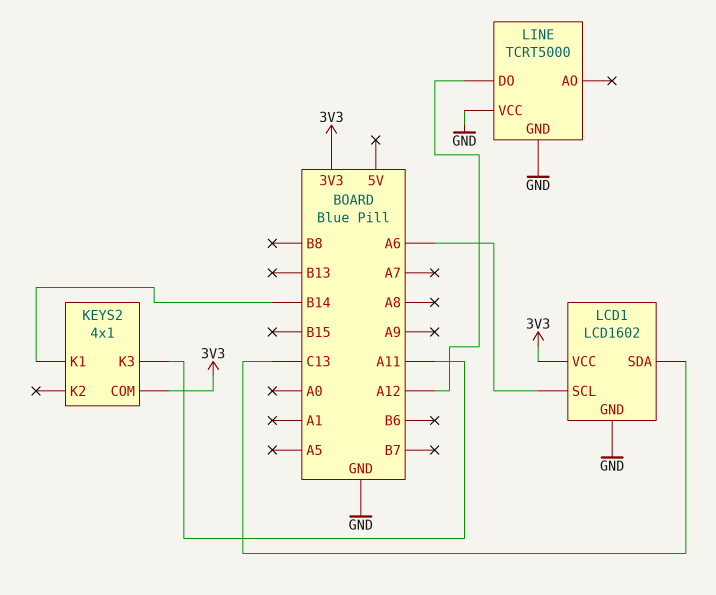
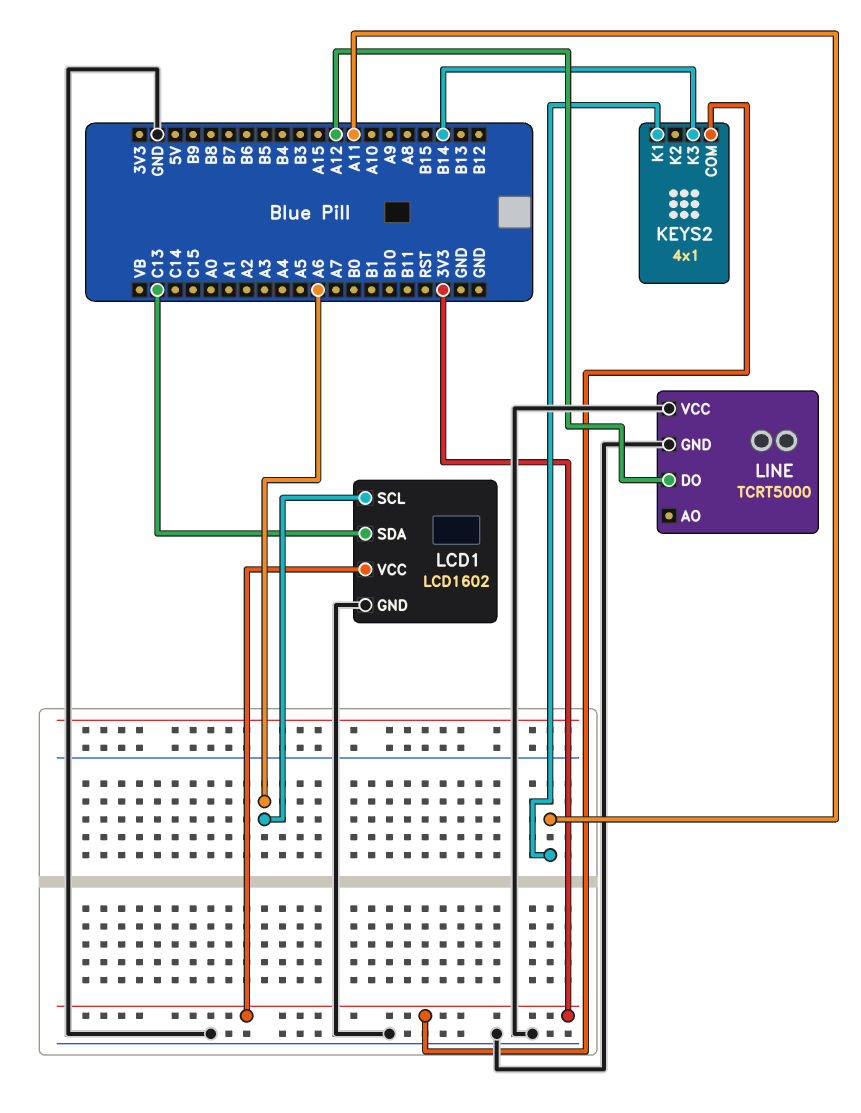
KEYS2 pin K1: B14 -> A11
KEYS2 pin K3: A11 -> B14

